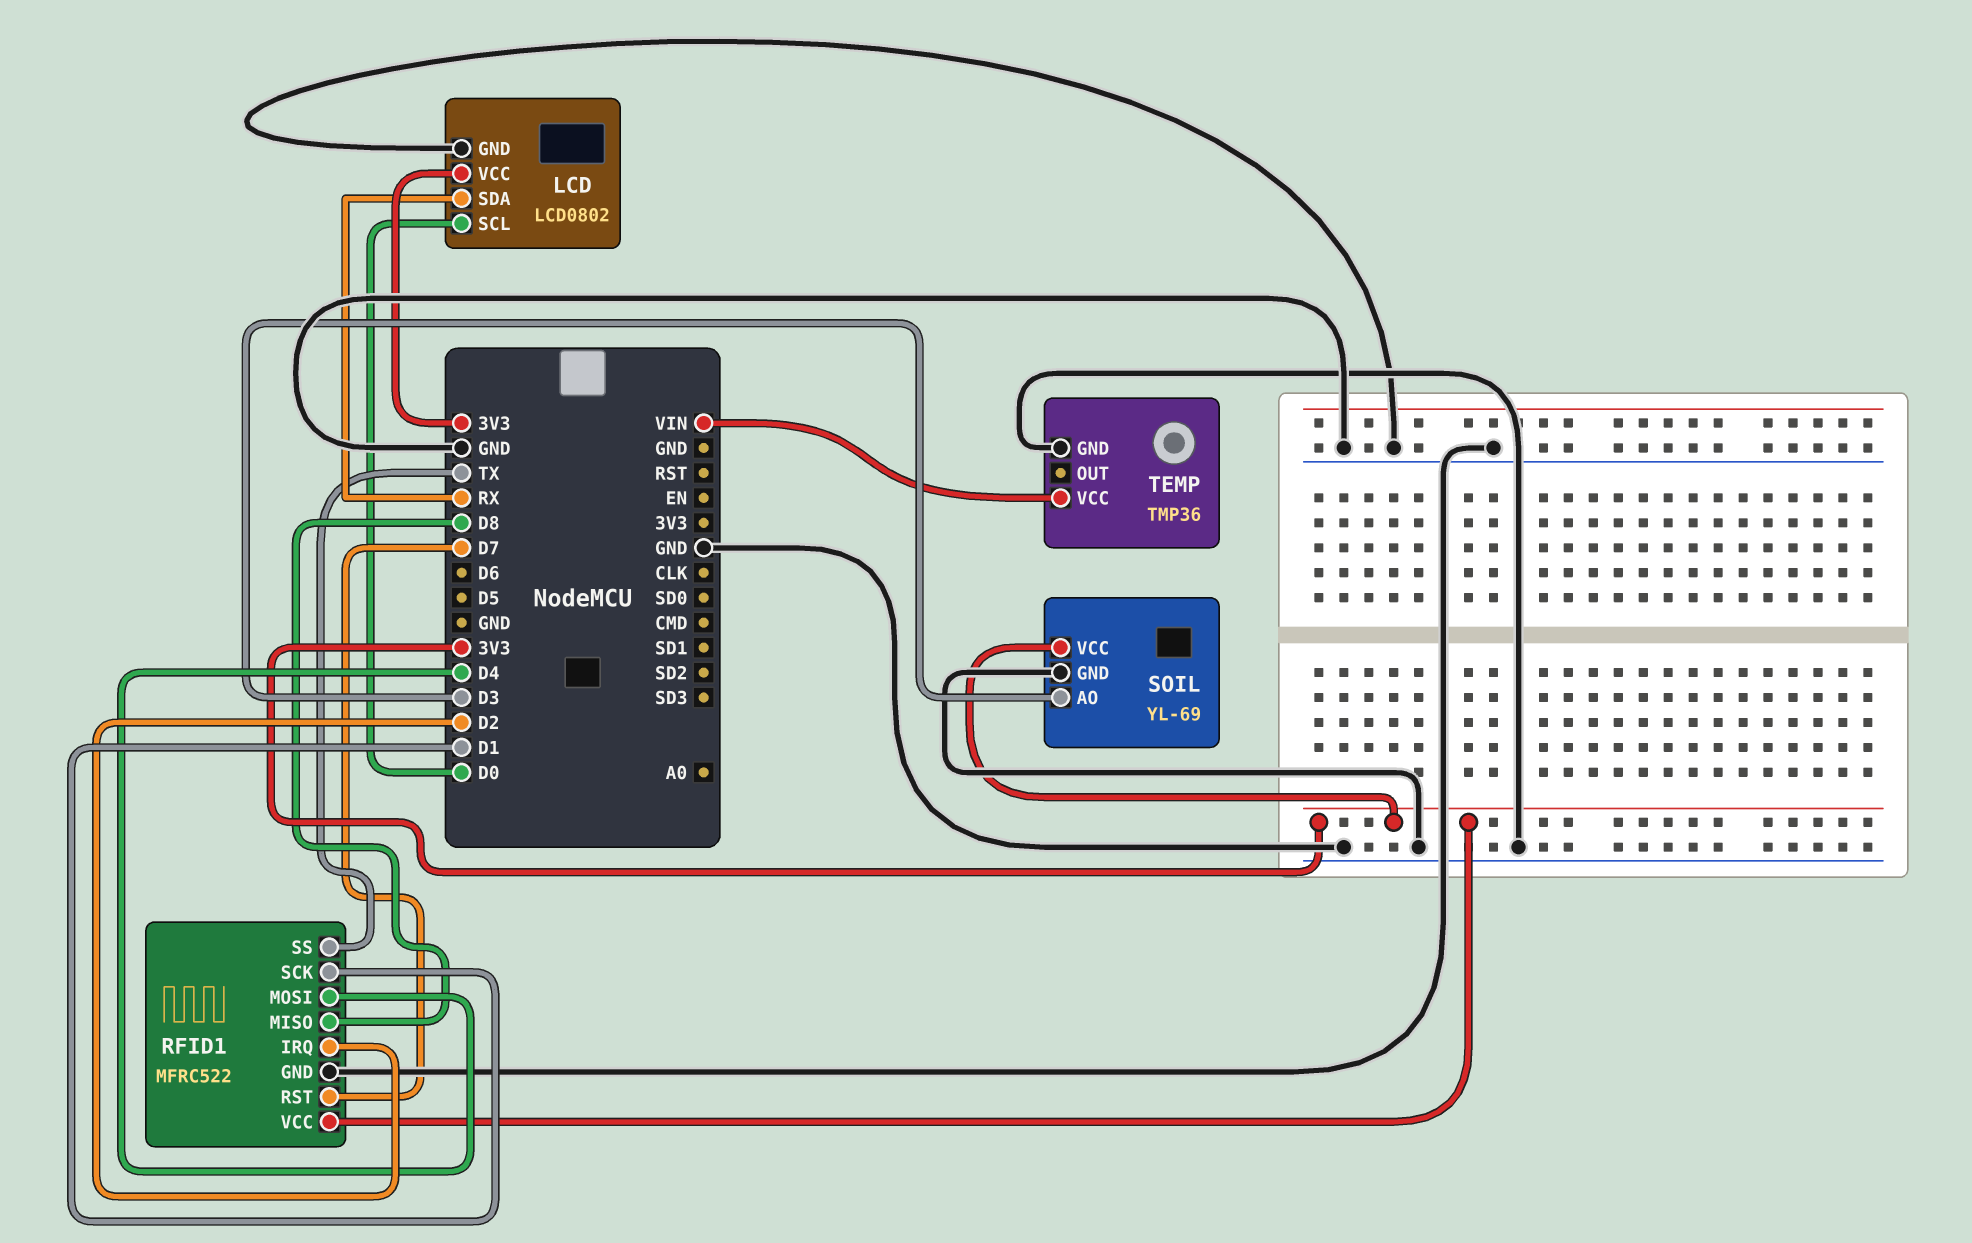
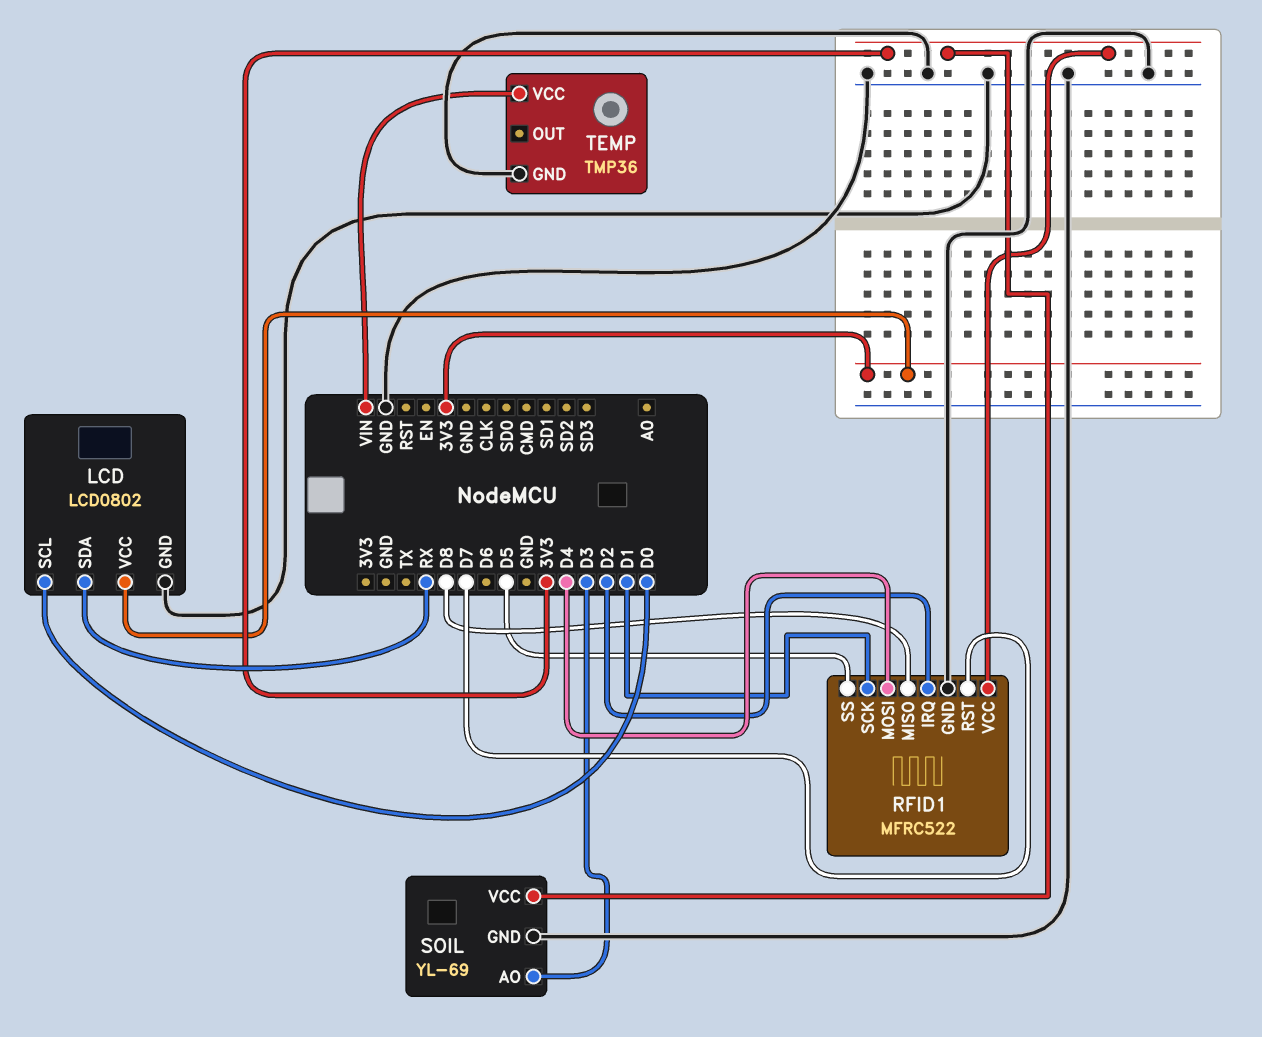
RFID1 pin SS: TX -> D5

